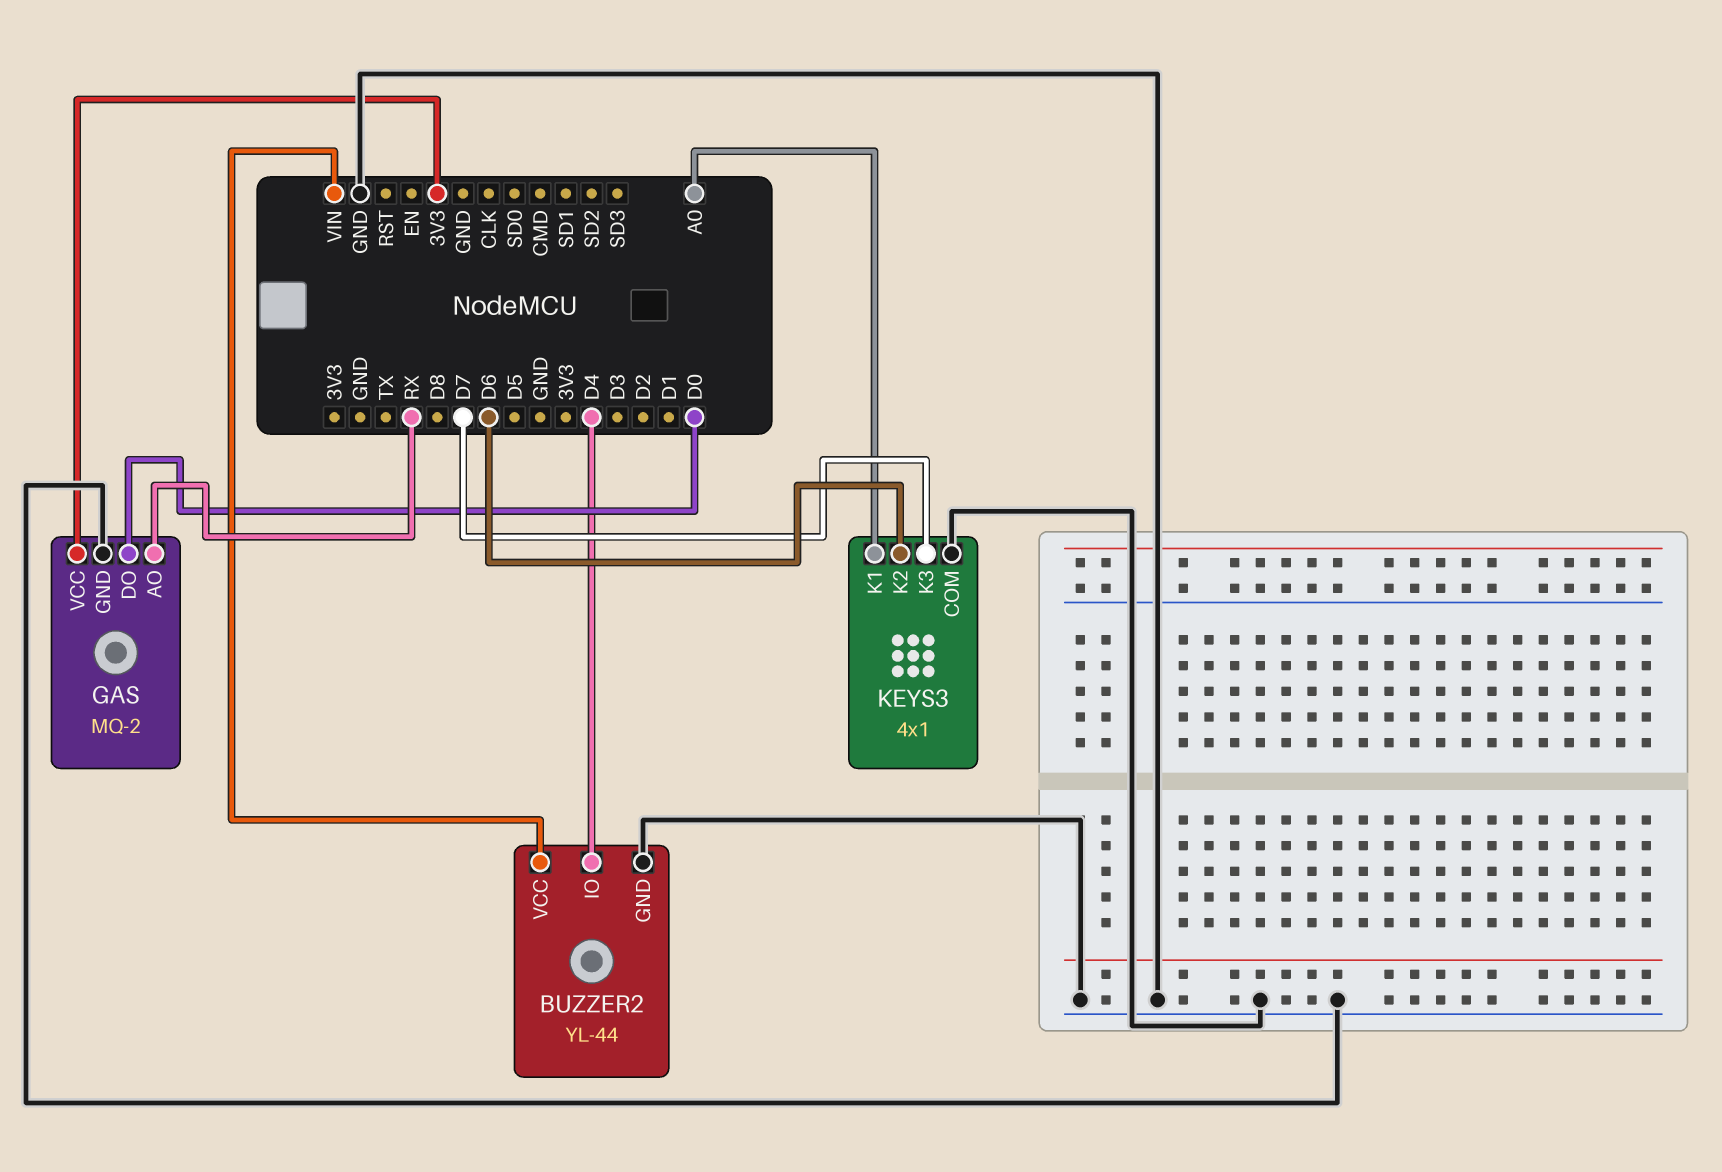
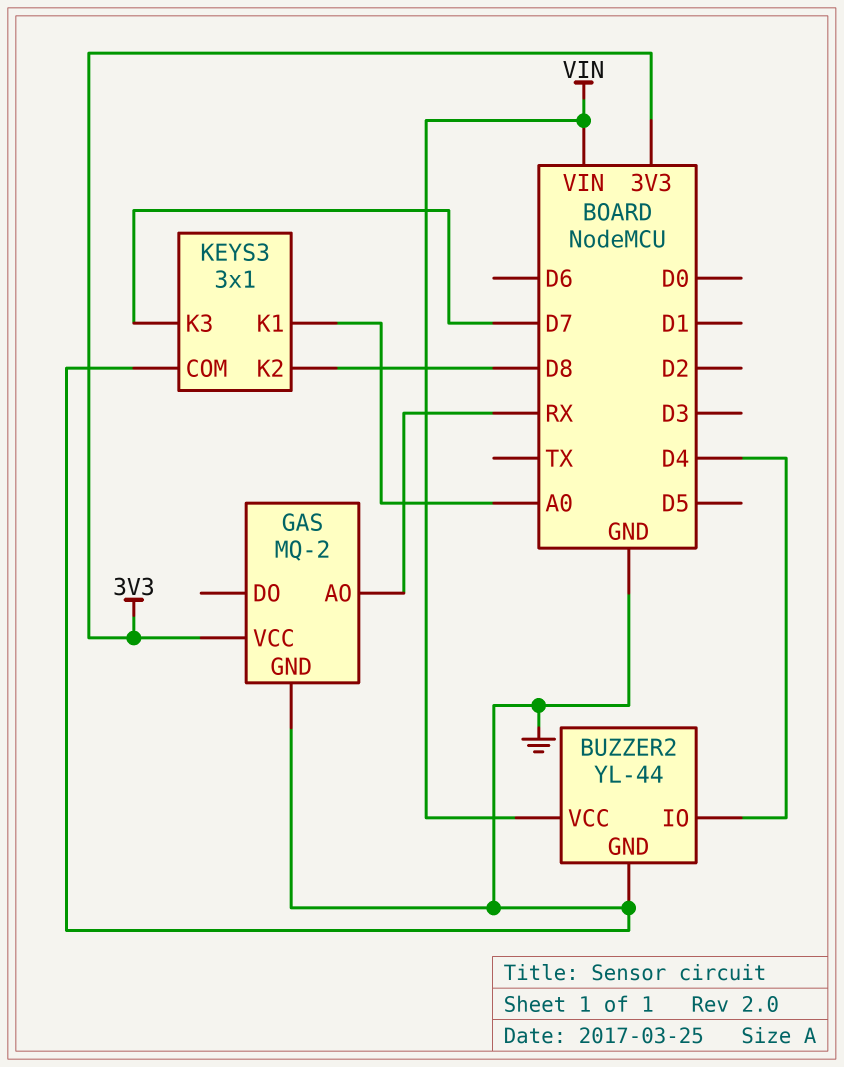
GAS pin DO: D0 -> none
KEYS3: 4x1 -> 3x1
KEYS3 pin K2: D6 -> D8

